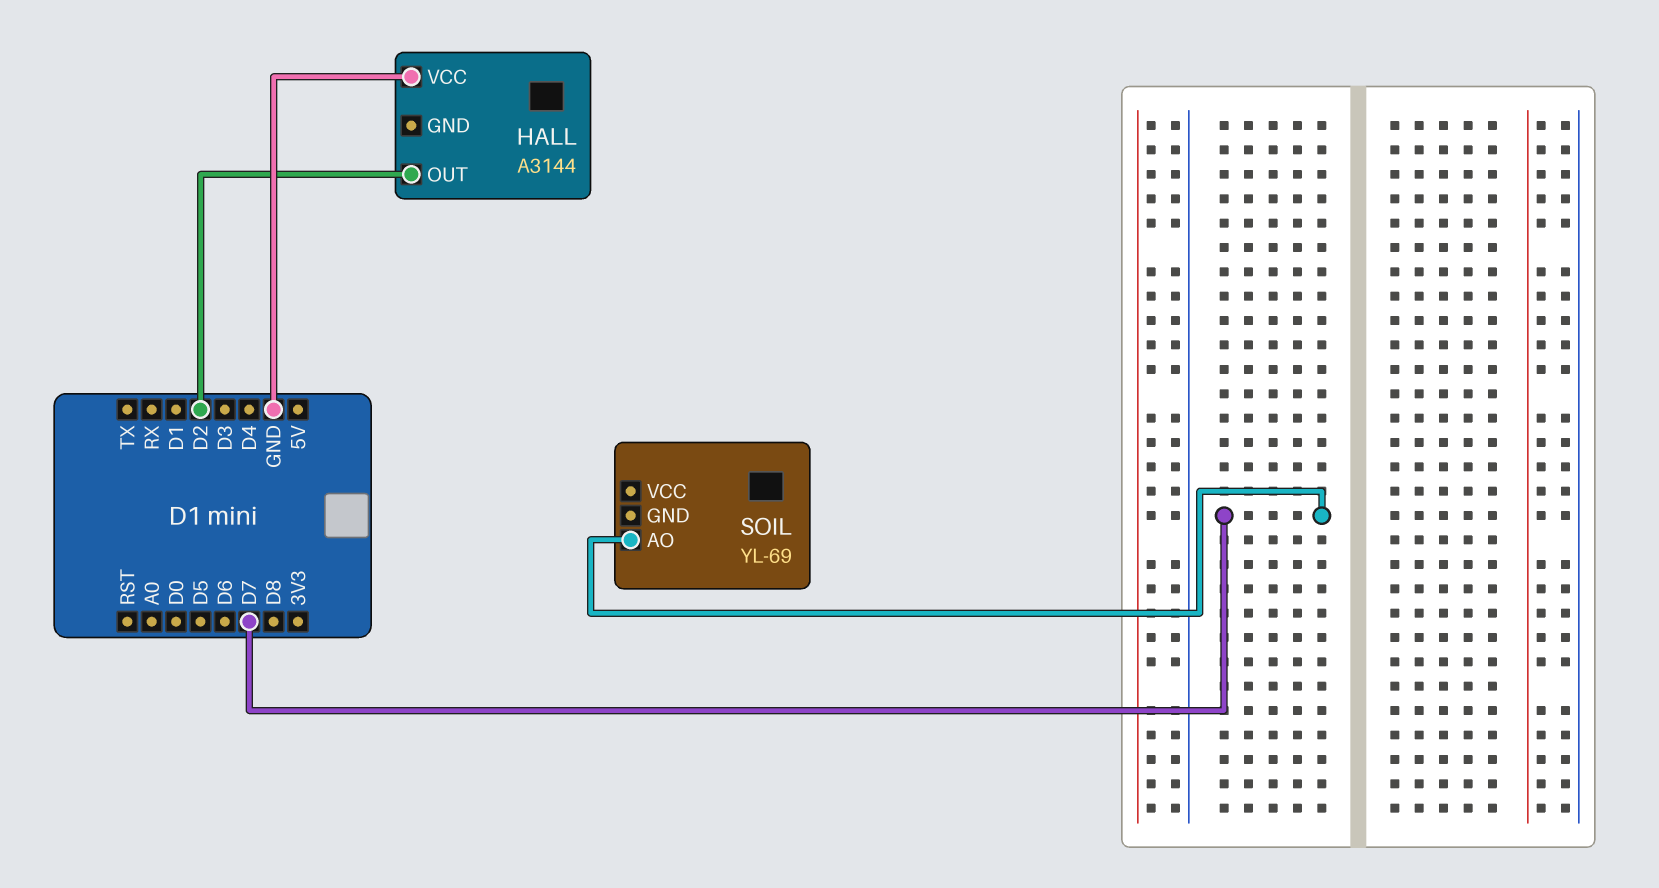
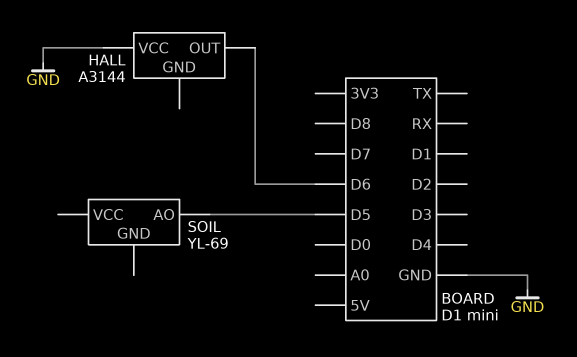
HALL pin OUT: D2 -> D6
SOIL pin AO: D7 -> D5

